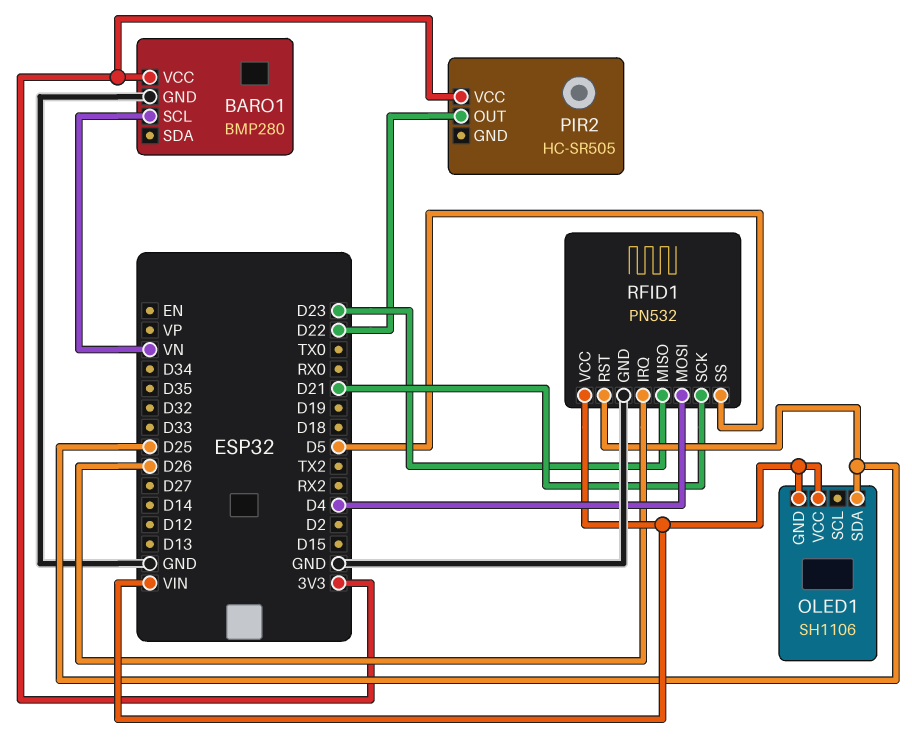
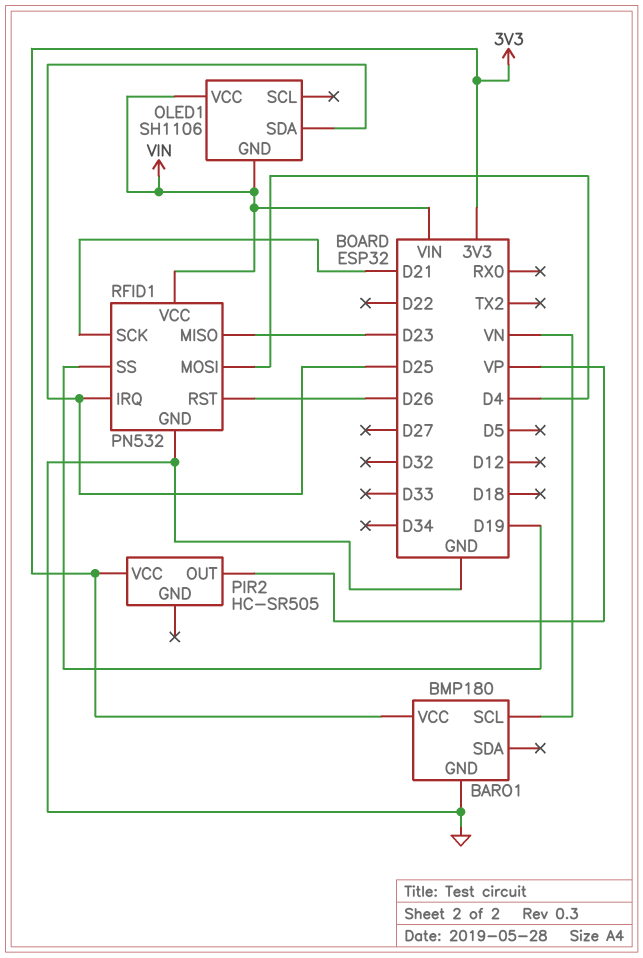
BARO1: BMP280 -> BMP180
PIR2 pin OUT: D22 -> VP
RFID1 pin IRQ: D26 -> D25
RFID1 pin RST: D25 -> D26
RFID1 pin SS: D5 -> D19

